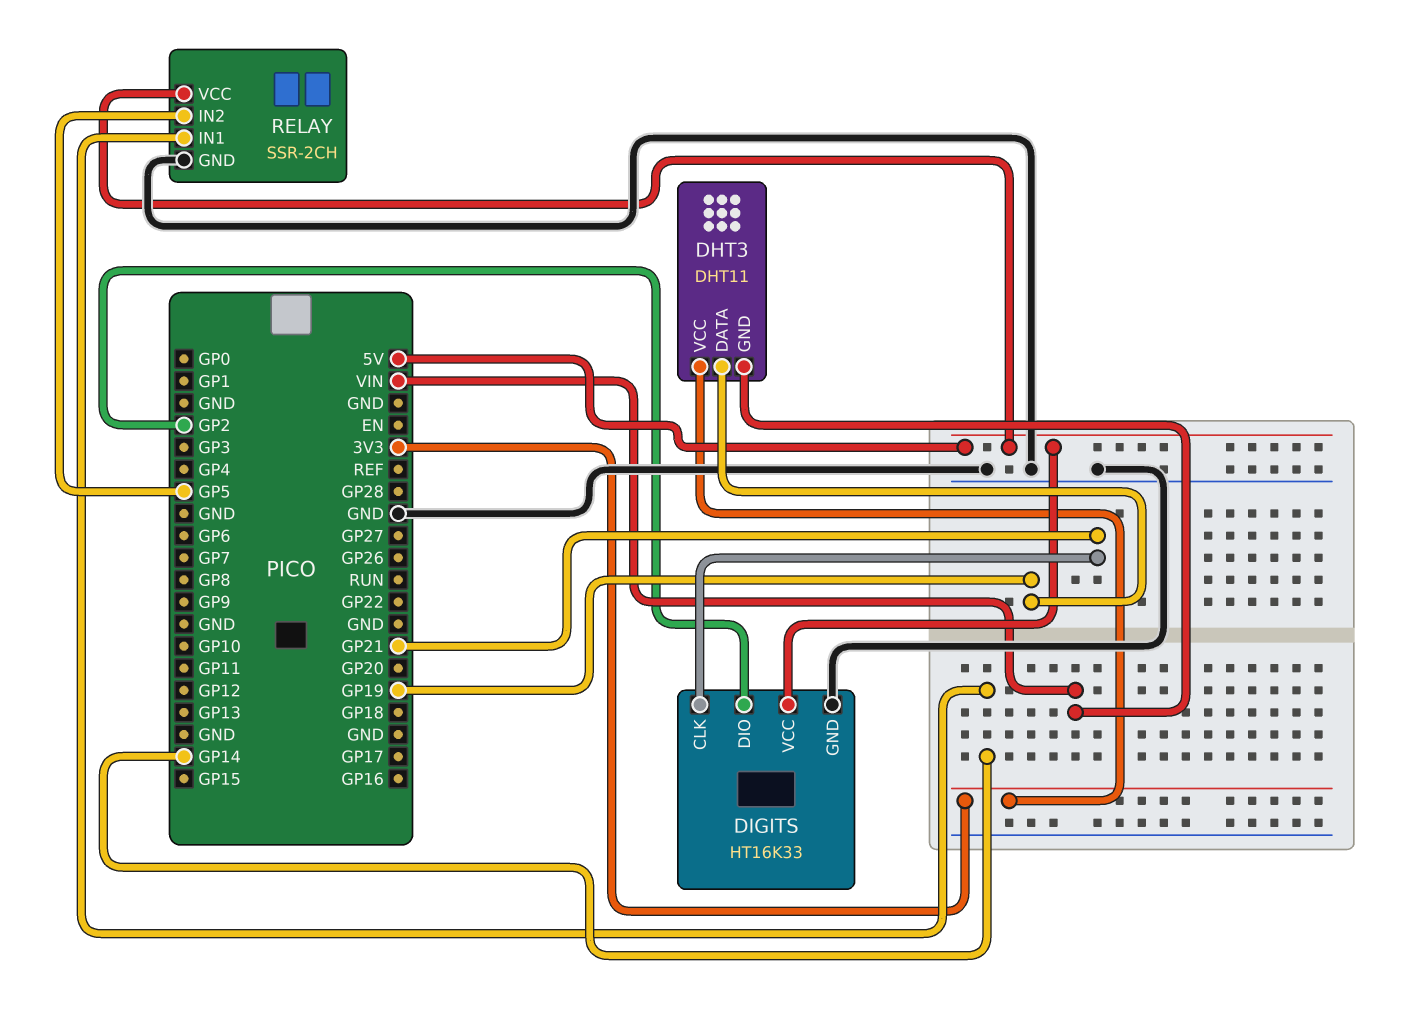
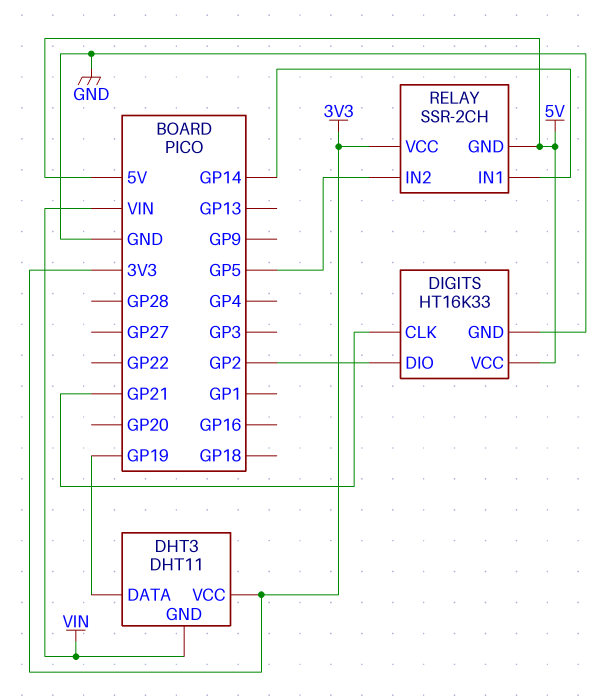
RELAY pin GND: GND -> 5V
RELAY pin VCC: 5V -> 3V3

